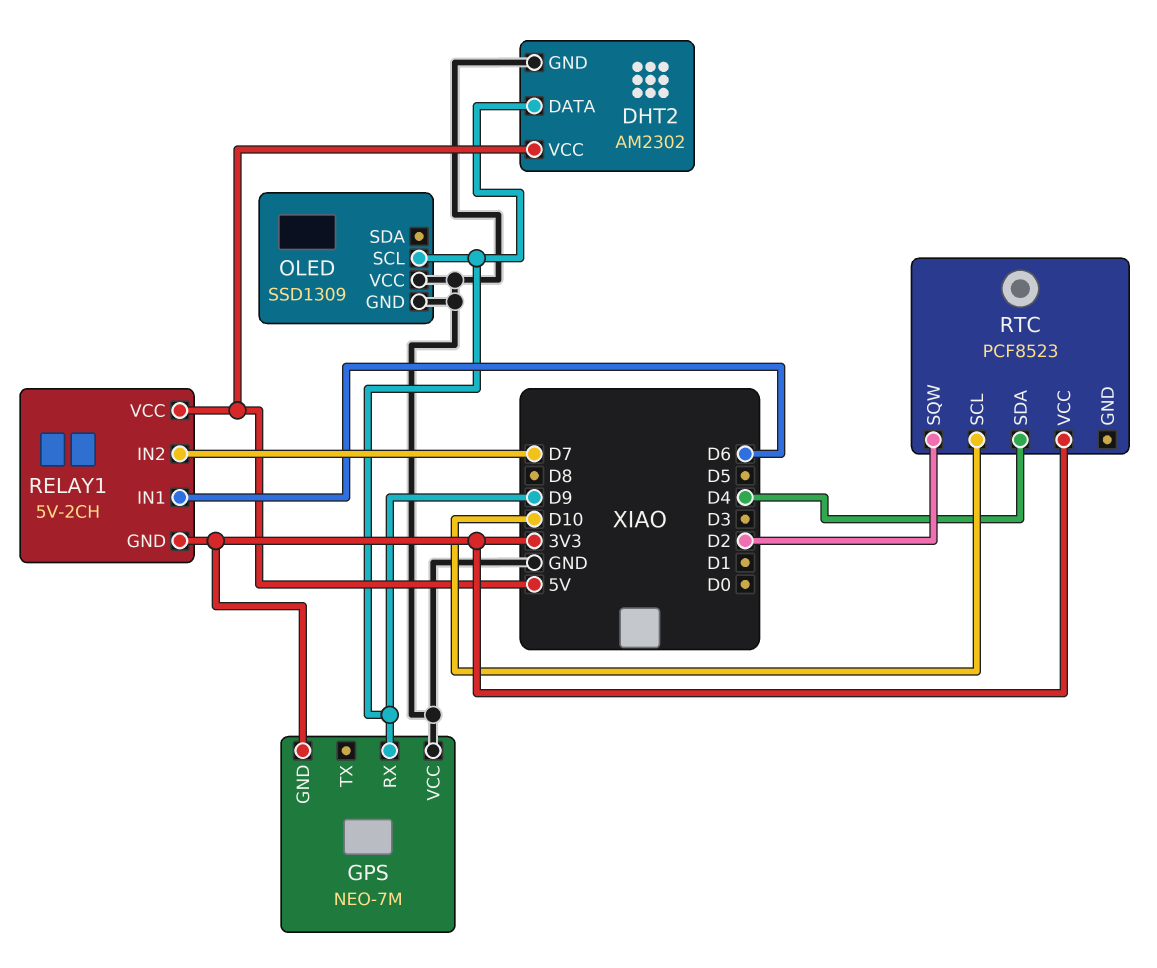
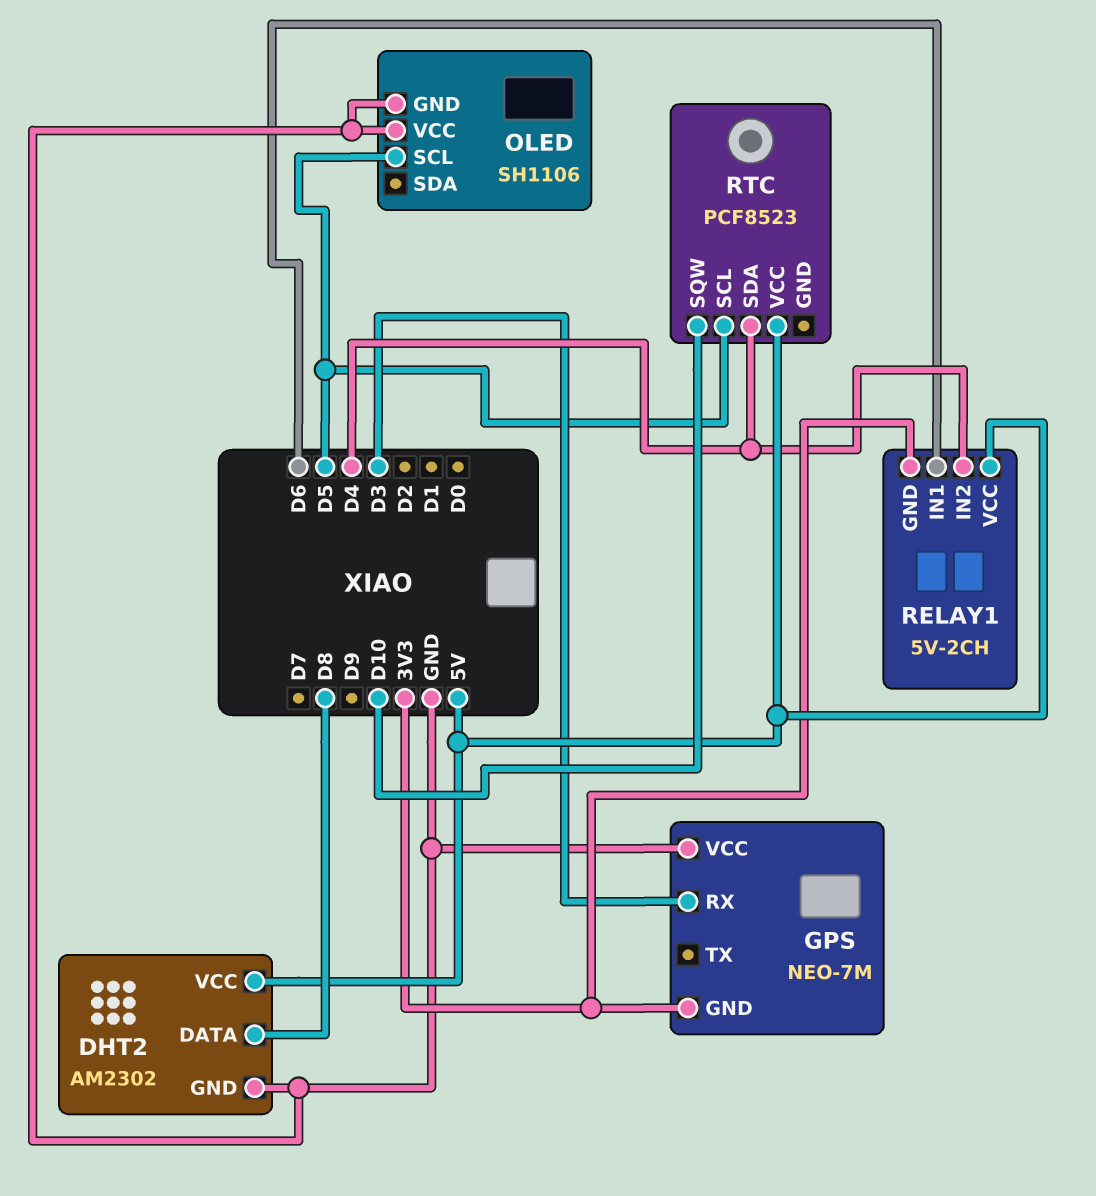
DHT2 pin DATA: D9 -> D8
GPS pin RX: D9 -> D3
OLED: SSD1309 -> SH1106
OLED pin SCL: D9 -> D5
RELAY1 pin IN2: D7 -> D4
RTC pin SCL: D10 -> D5
RTC pin SQW: D2 -> D10
RTC pin VCC: 3V3 -> 5V

